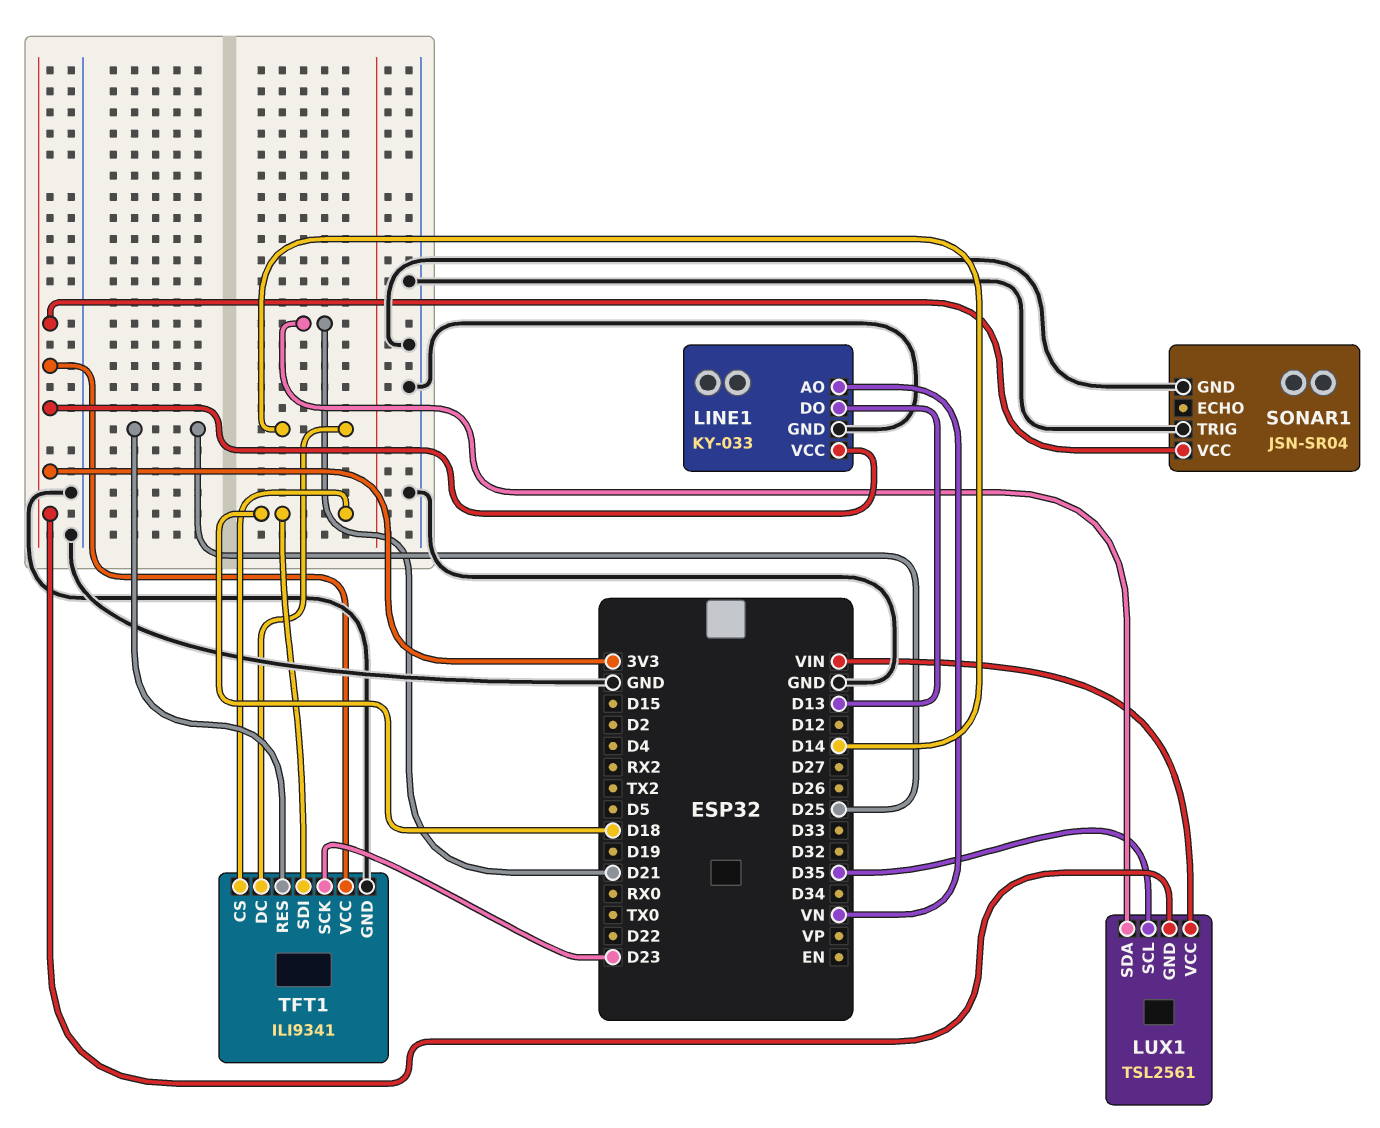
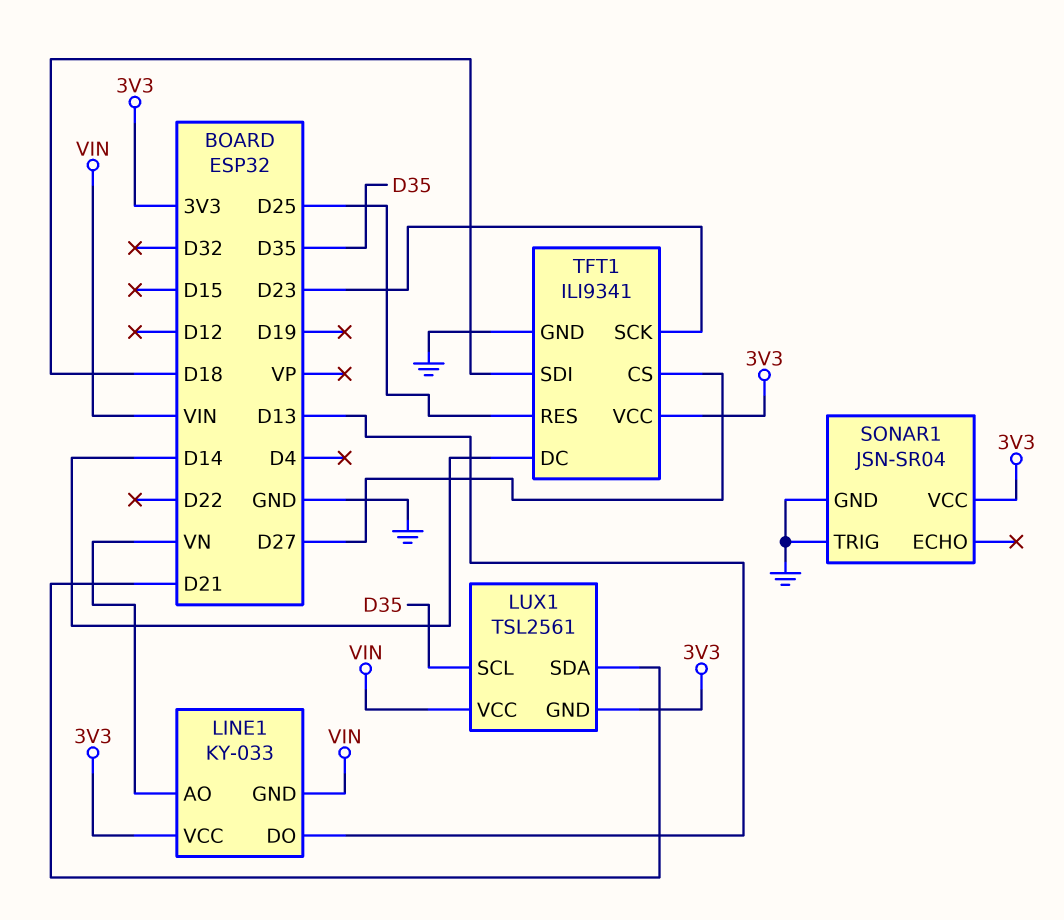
LINE1 pin GND: GND -> VIN
TFT1 pin CS: D18 -> D27

